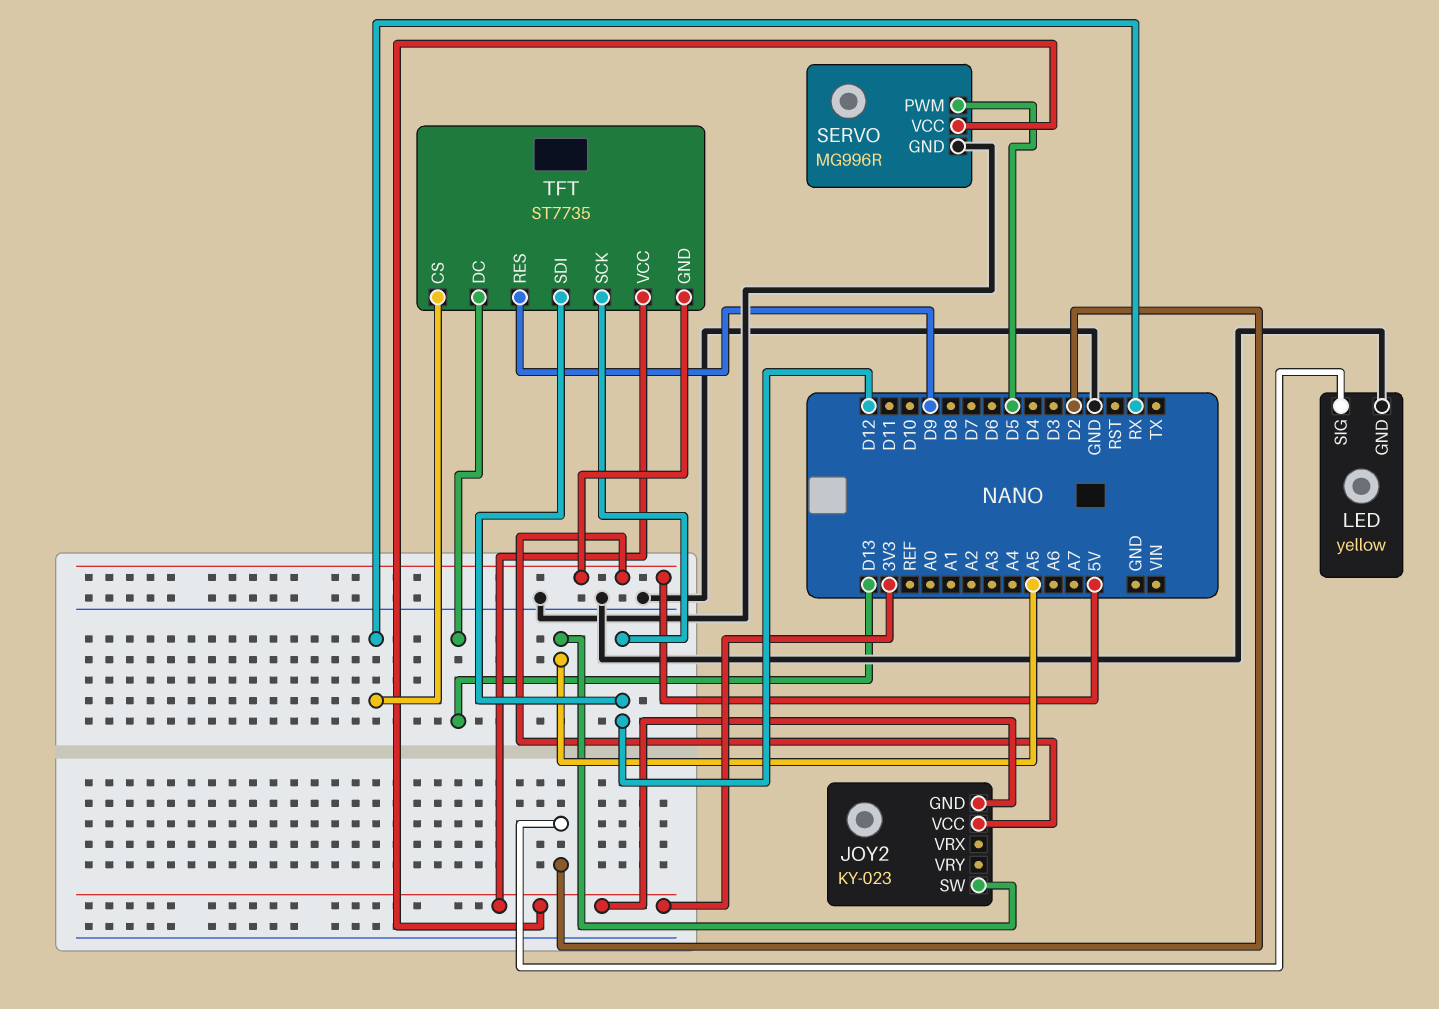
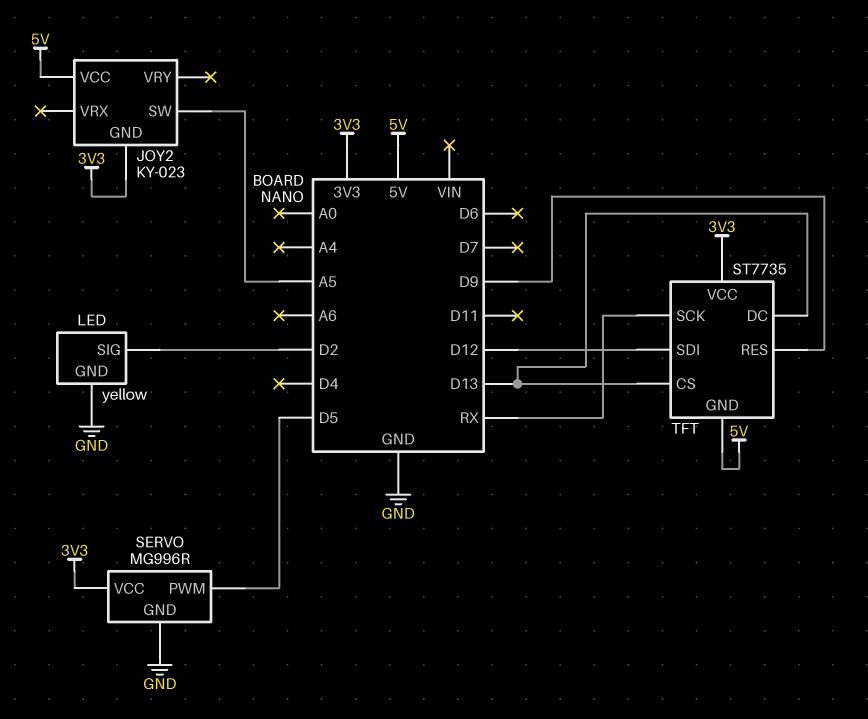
TFT pin CS: RX -> D13
TFT pin SCK: D12 -> RX

